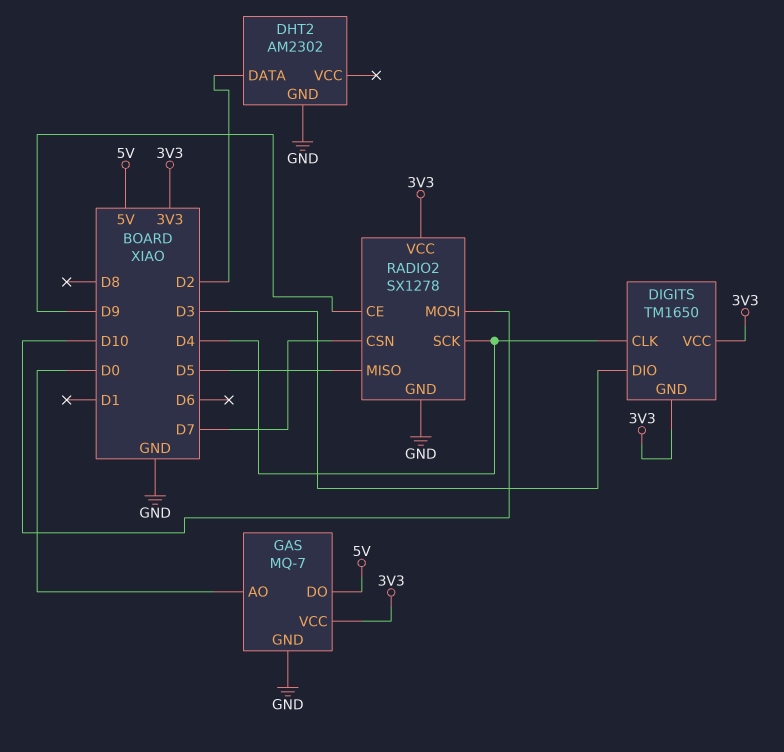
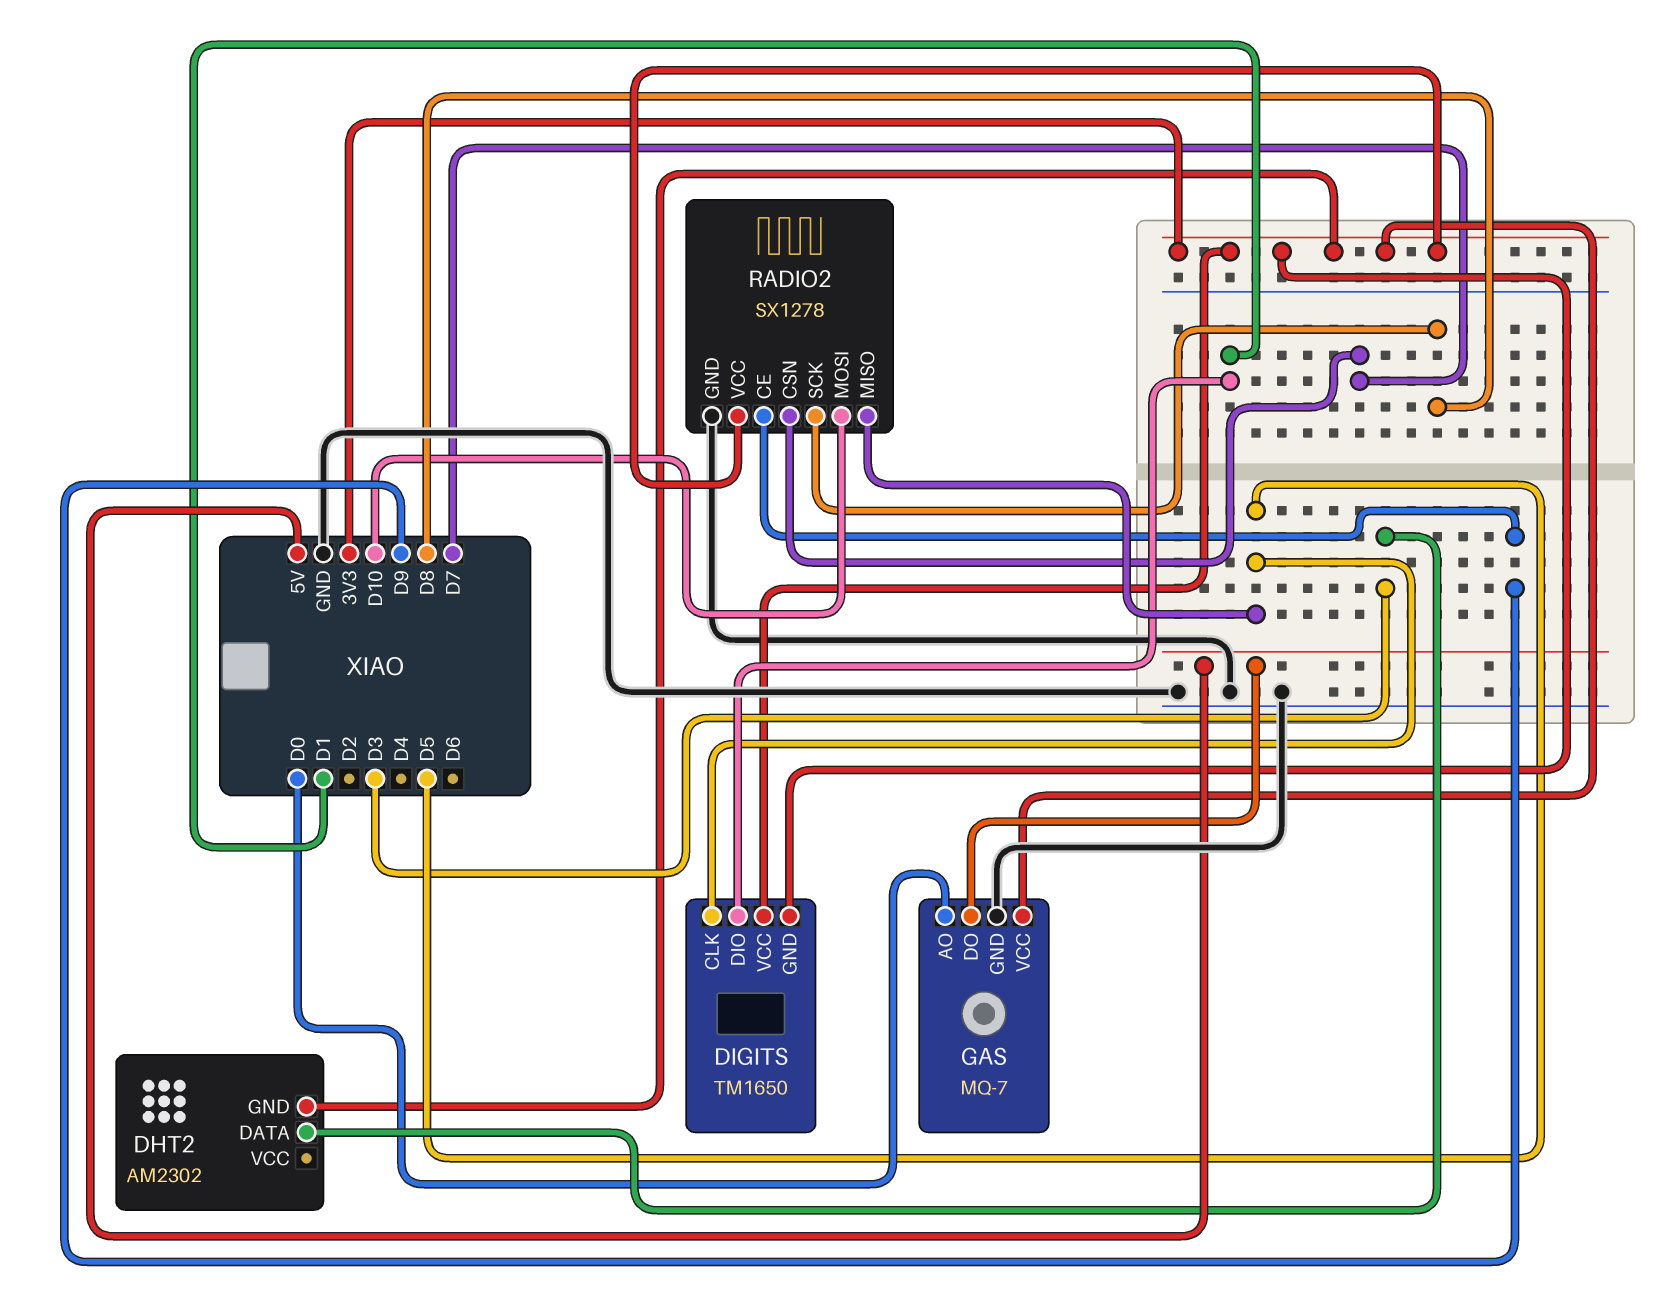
DHT2 pin DATA: D2 -> D3
DHT2 pin GND: GND -> 3V3
DIGITS pin CLK: D4 -> D5
DIGITS pin DIO: D3 -> D1
RADIO2 pin SCK: D4 -> D8

